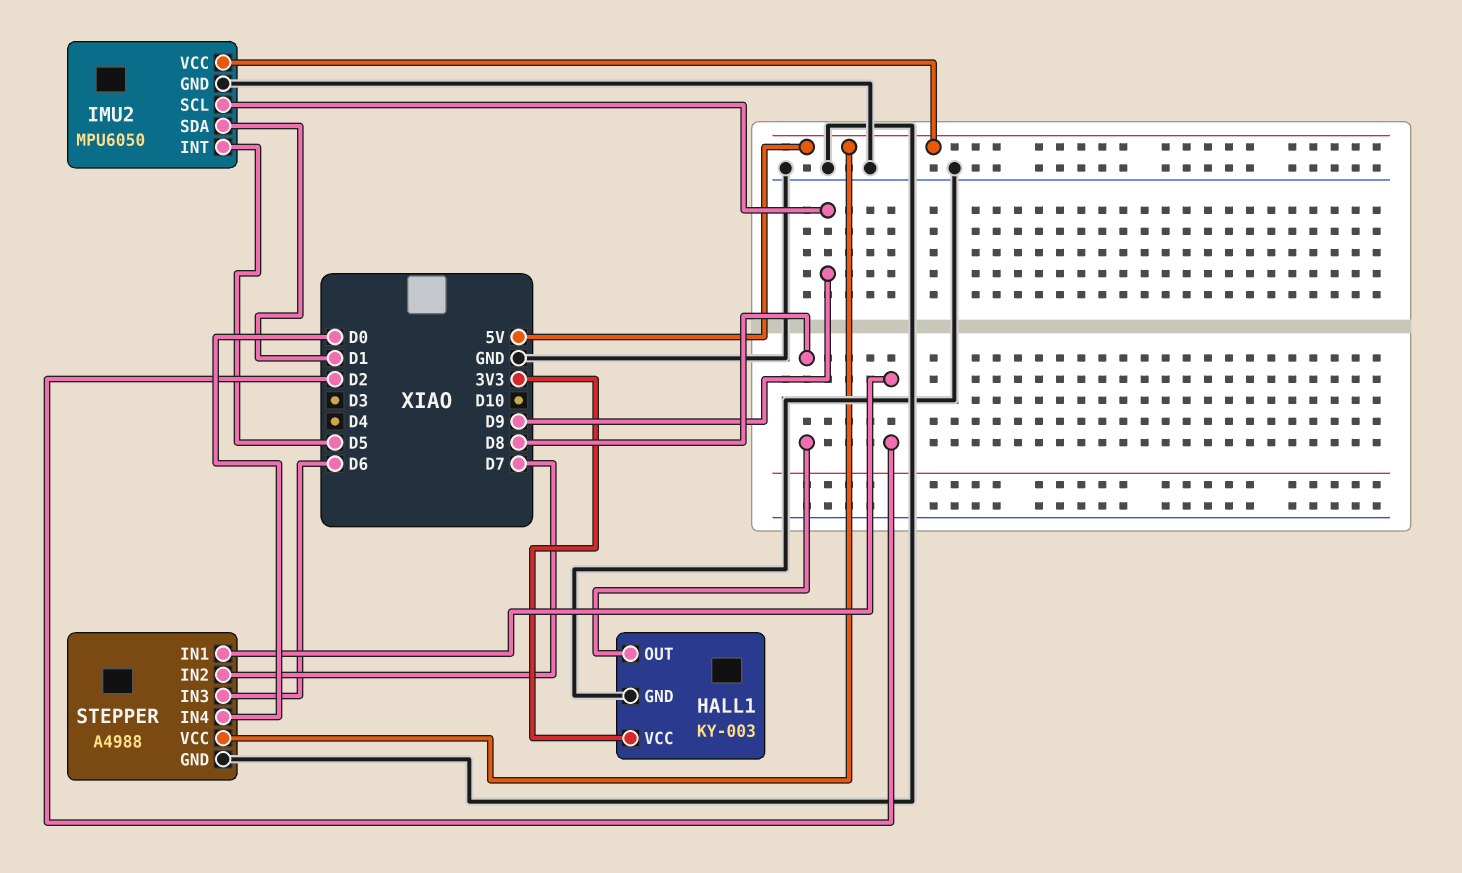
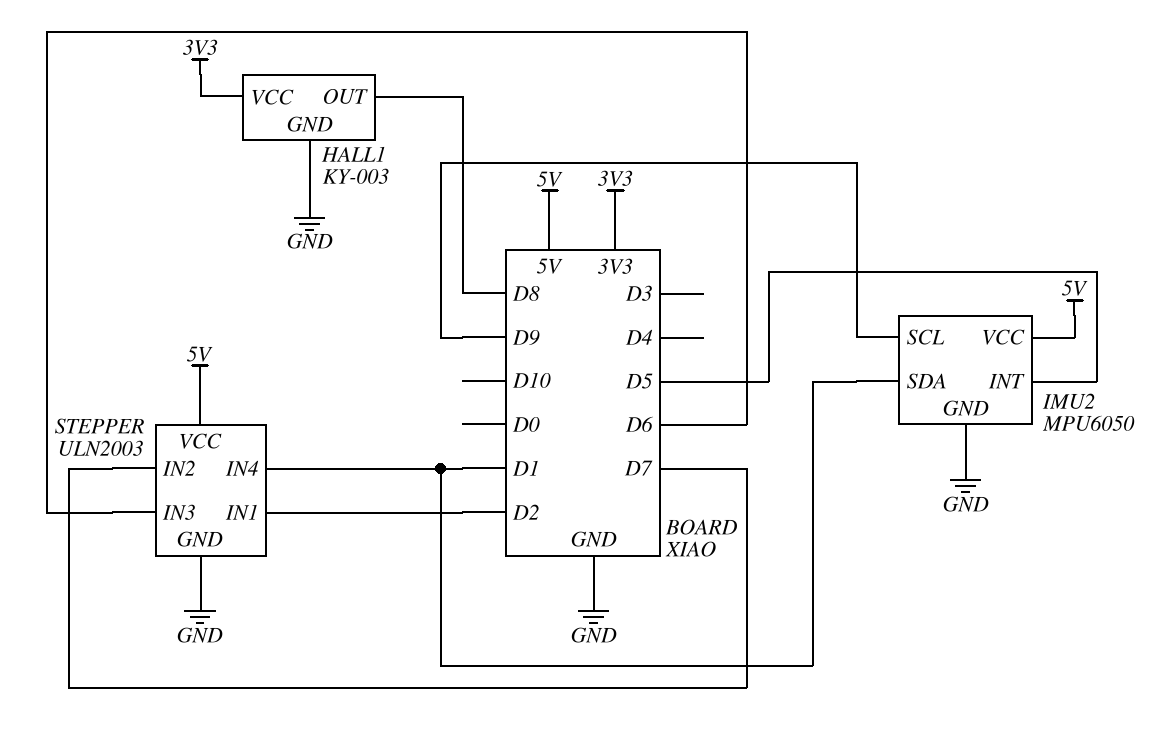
STEPPER: A4988 -> ULN2003
STEPPER pin IN4: D0 -> D1

